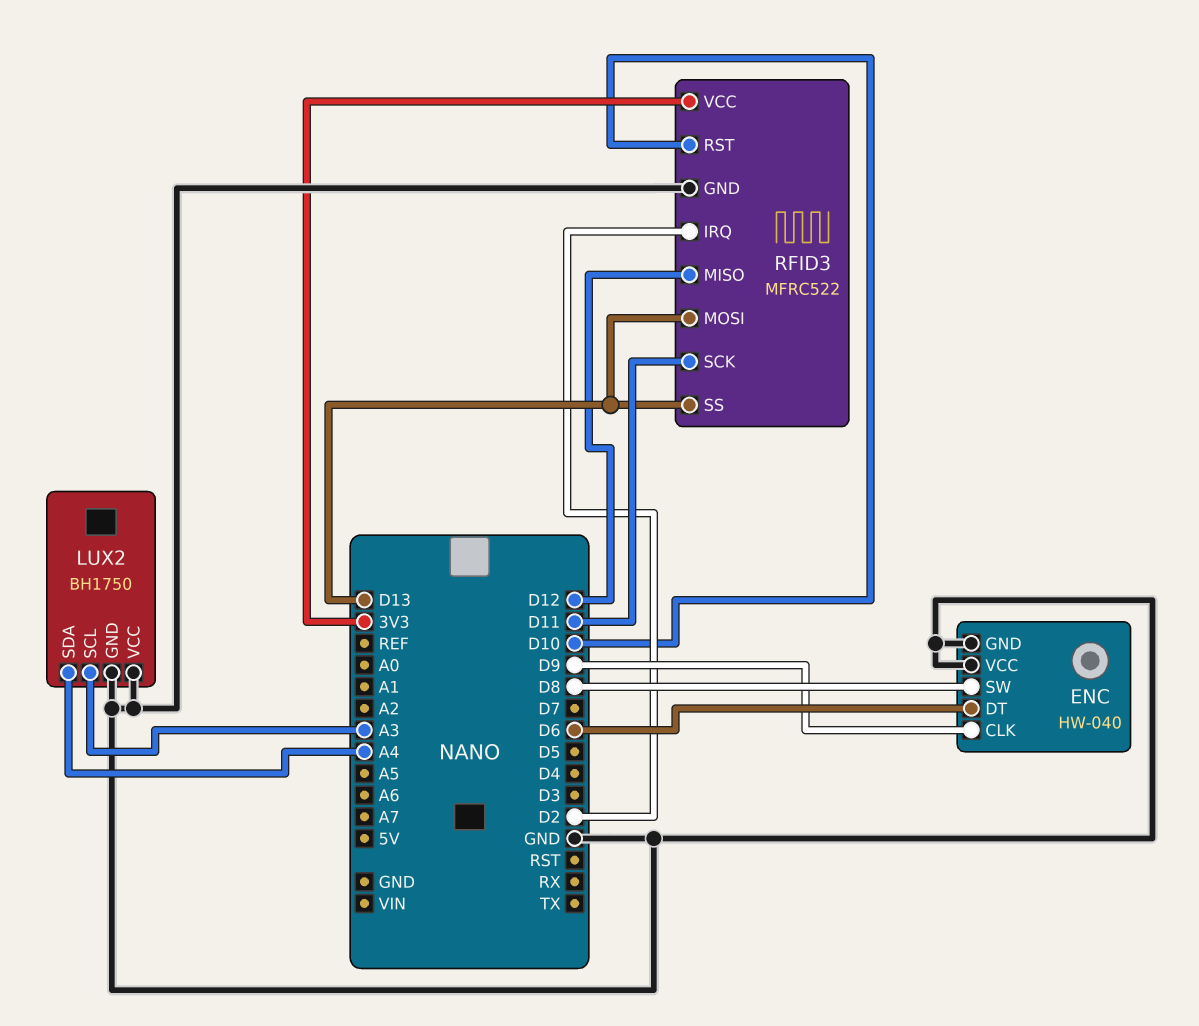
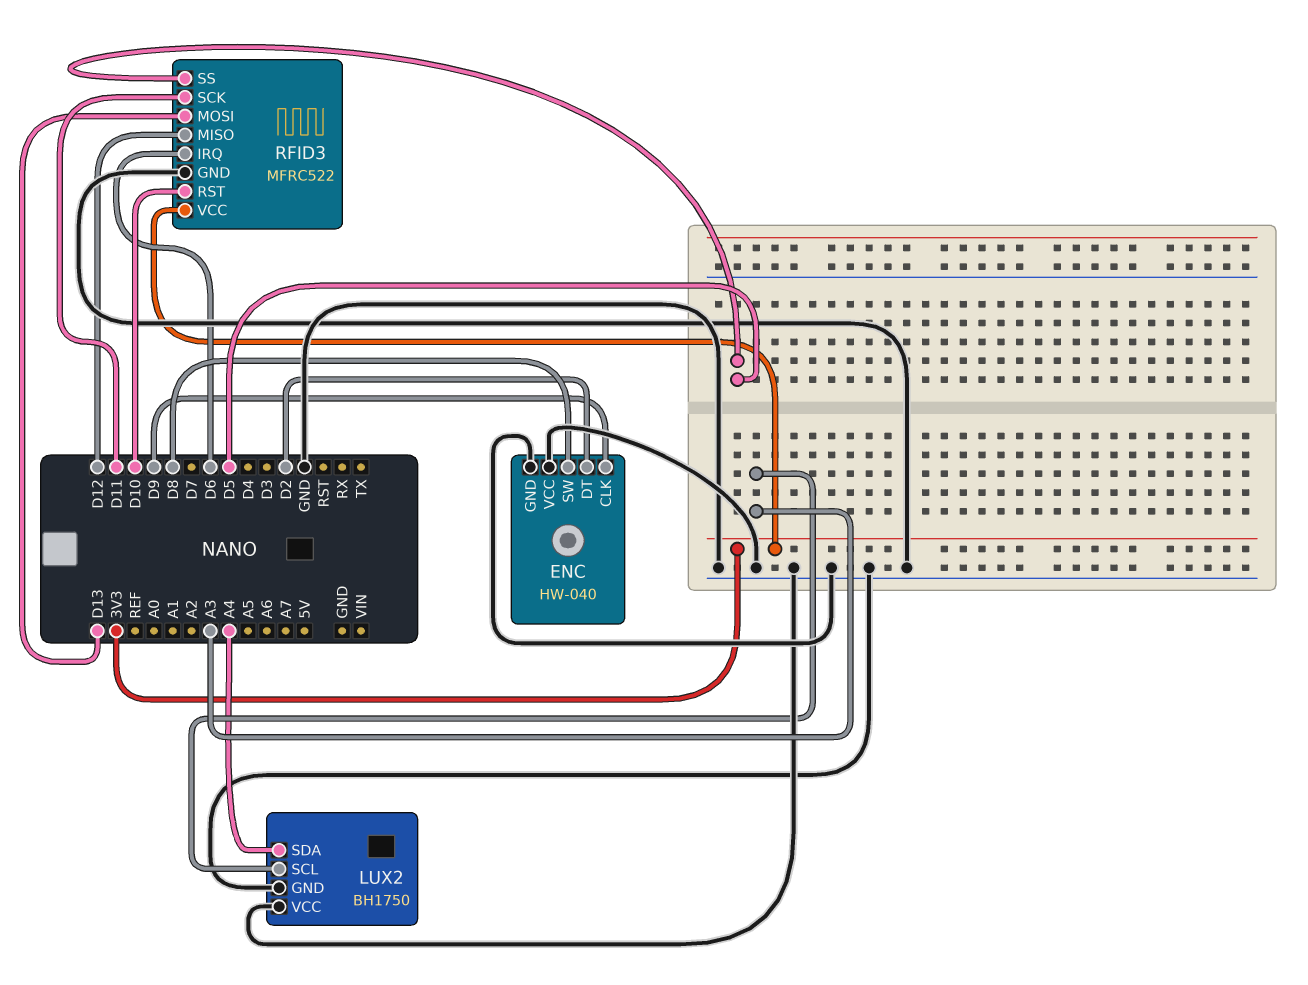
ENC pin DT: D6 -> D2
RFID3 pin IRQ: D2 -> D6
RFID3 pin SS: D13 -> D5

